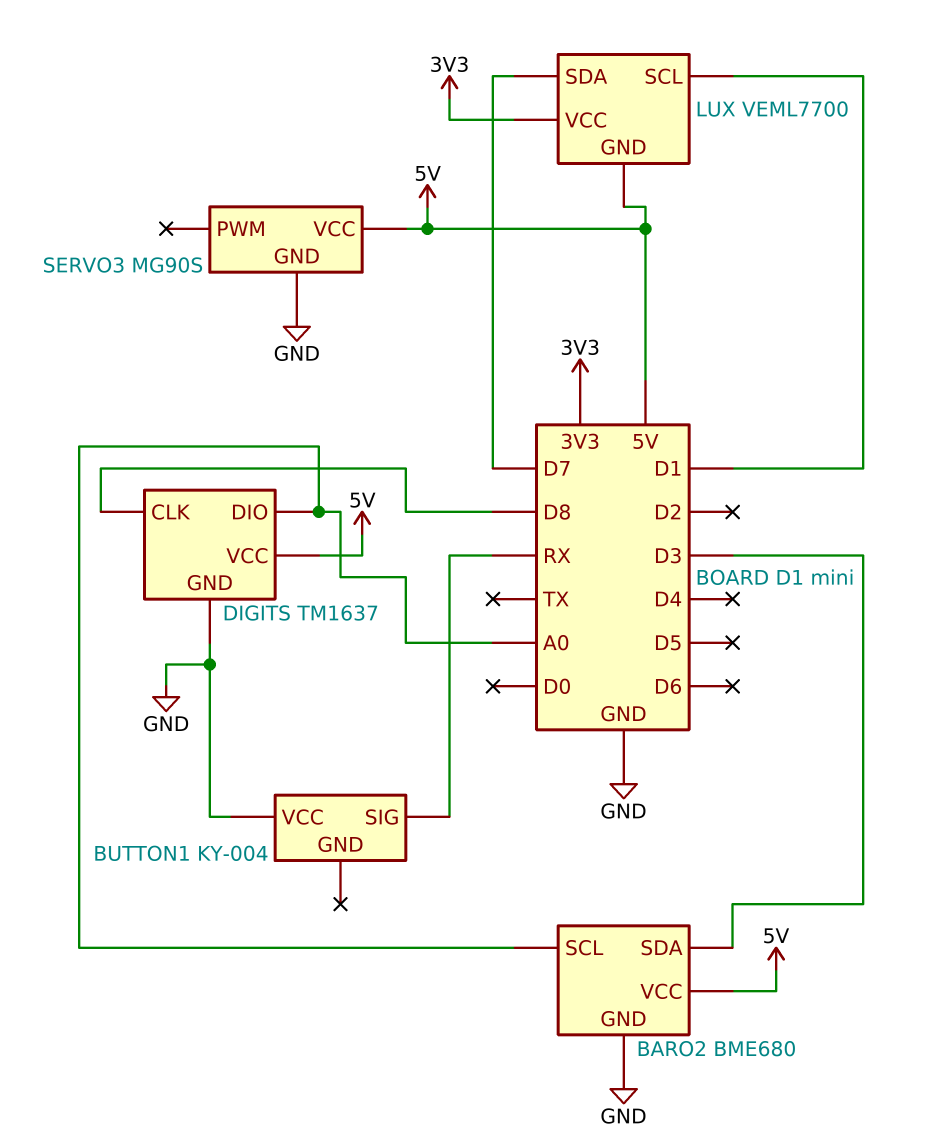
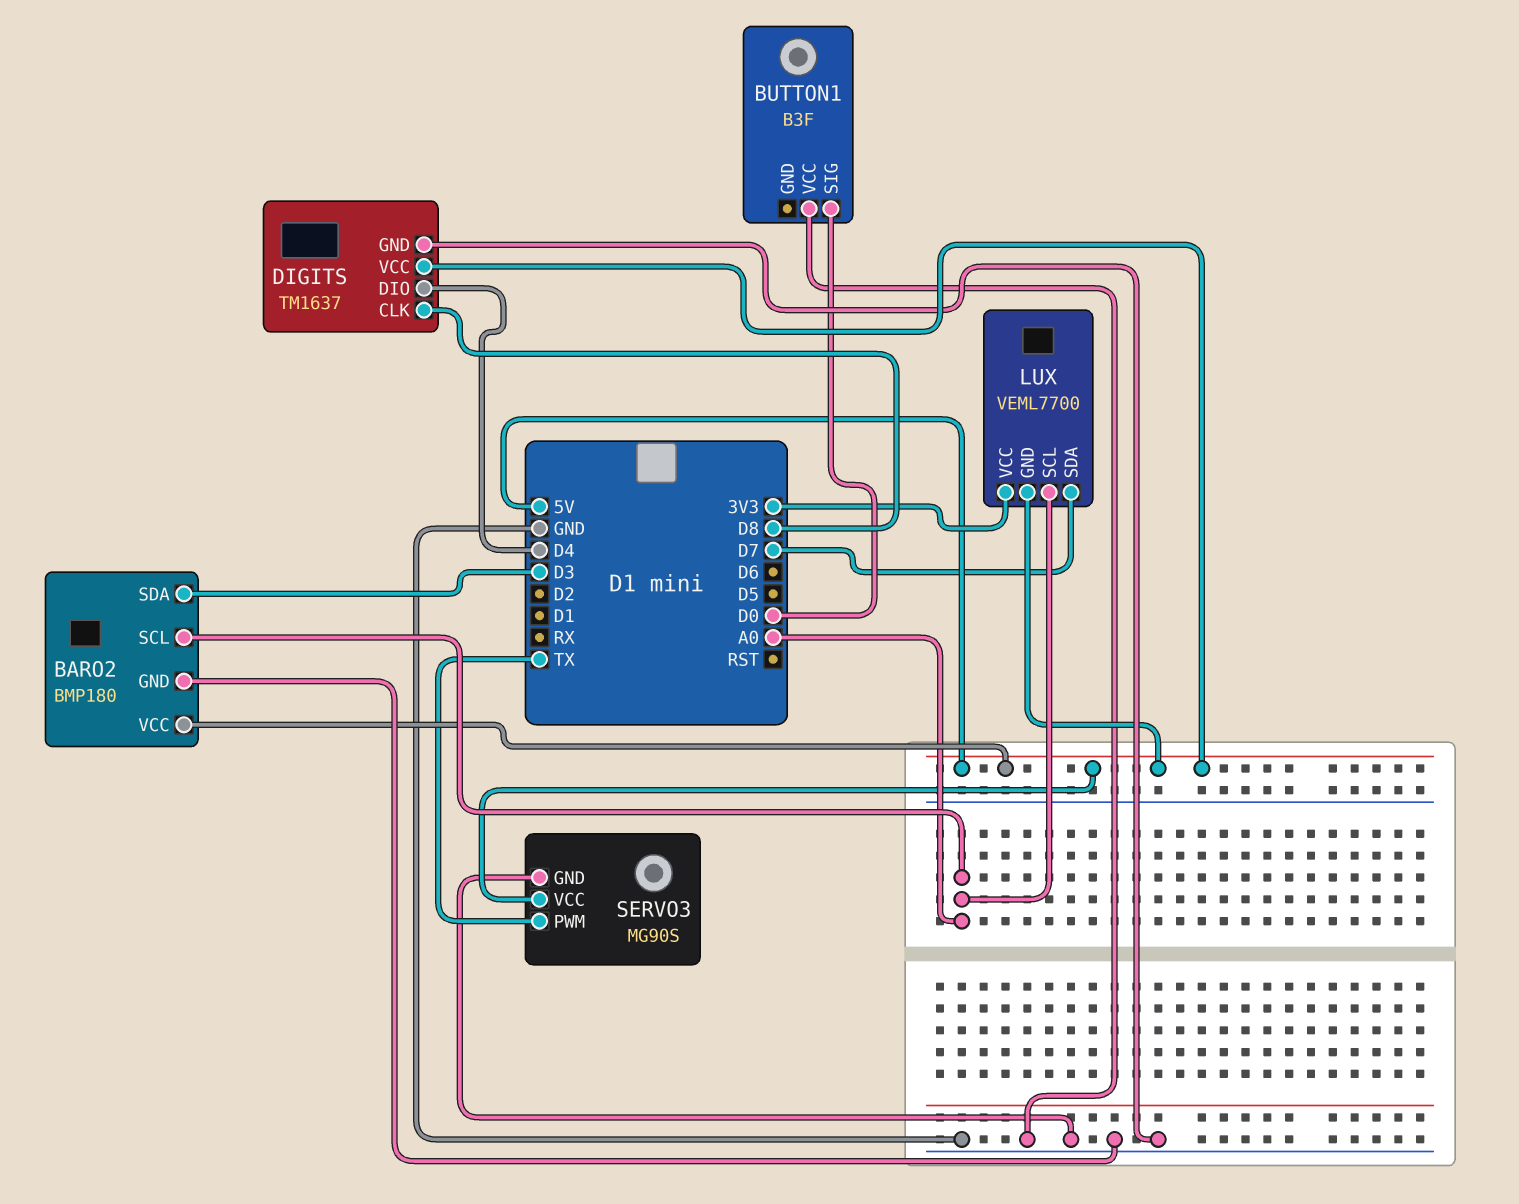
BARO2: BME680 -> BMP180
BUTTON1: KY-004 -> B3F
BUTTON1 pin SIG: RX -> D0
DIGITS pin DIO: A0 -> D4
LUX pin SCL: D1 -> A0
SERVO3 pin PWM: none -> TX

